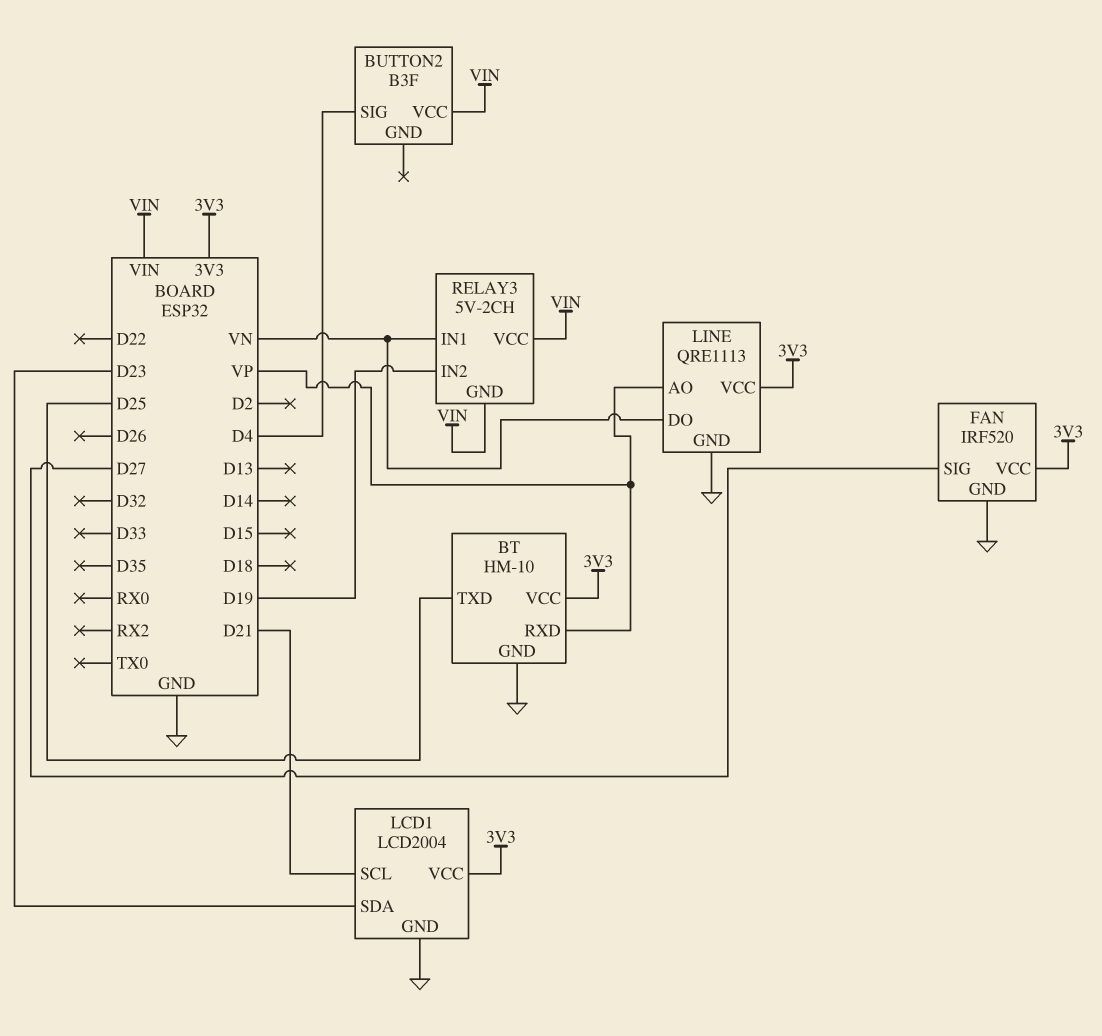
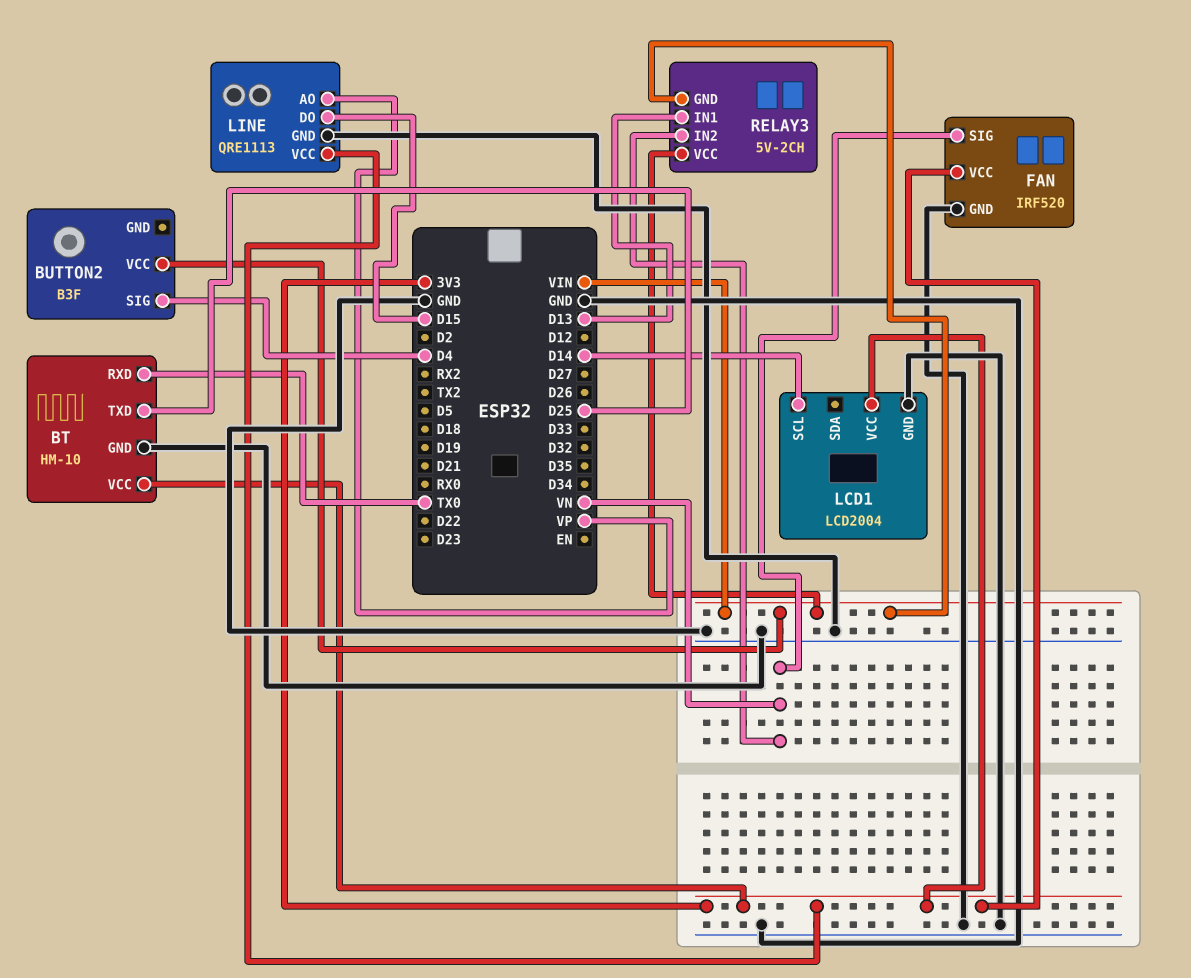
BT pin RXD: VP -> TX0
FAN pin SIG: D27 -> VN
LCD1 pin SCL: D21 -> D14
LCD1 pin SDA: D23 -> none
LINE pin DO: VN -> D15
RELAY3 pin IN1: VN -> D13
RELAY3 pin IN2: D19 -> VN

